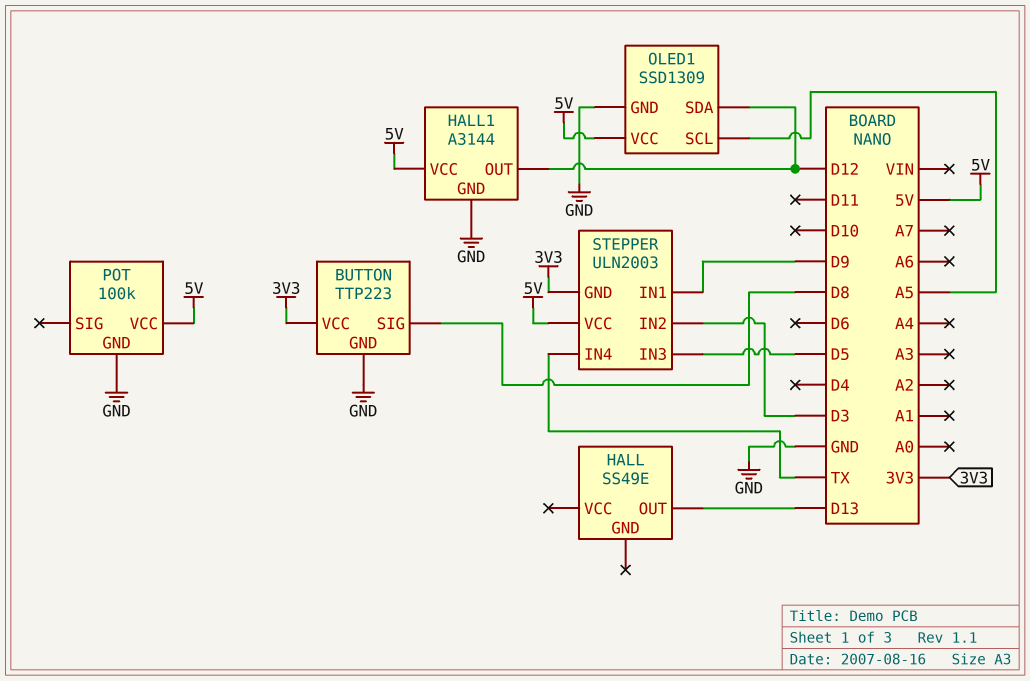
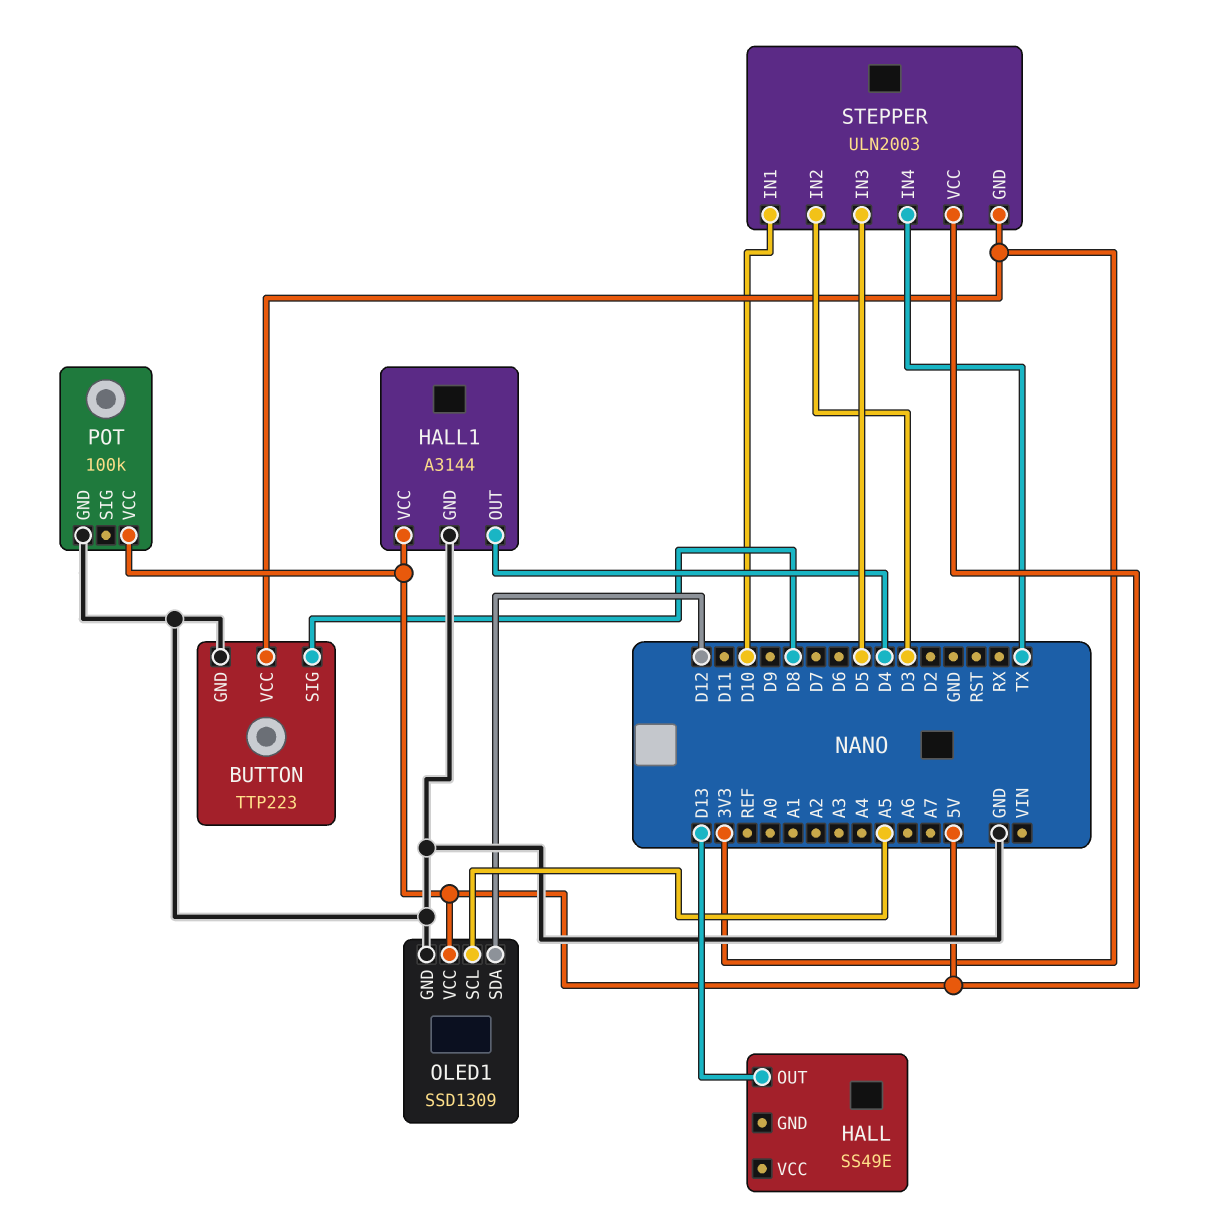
HALL1 pin OUT: D12 -> D4
STEPPER pin IN1: D9 -> D10

